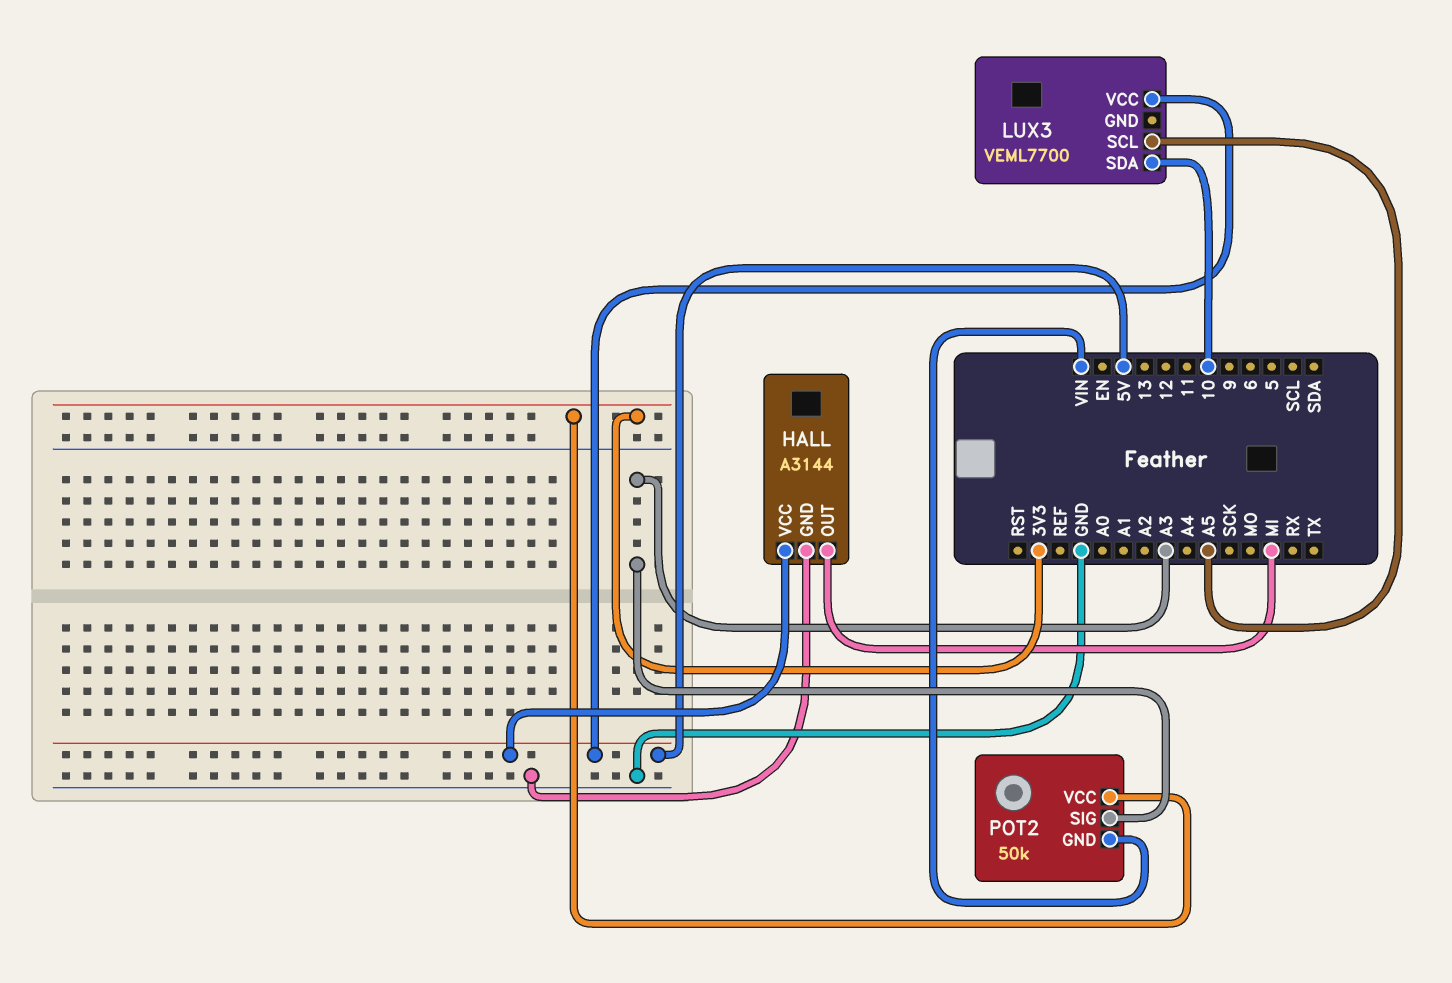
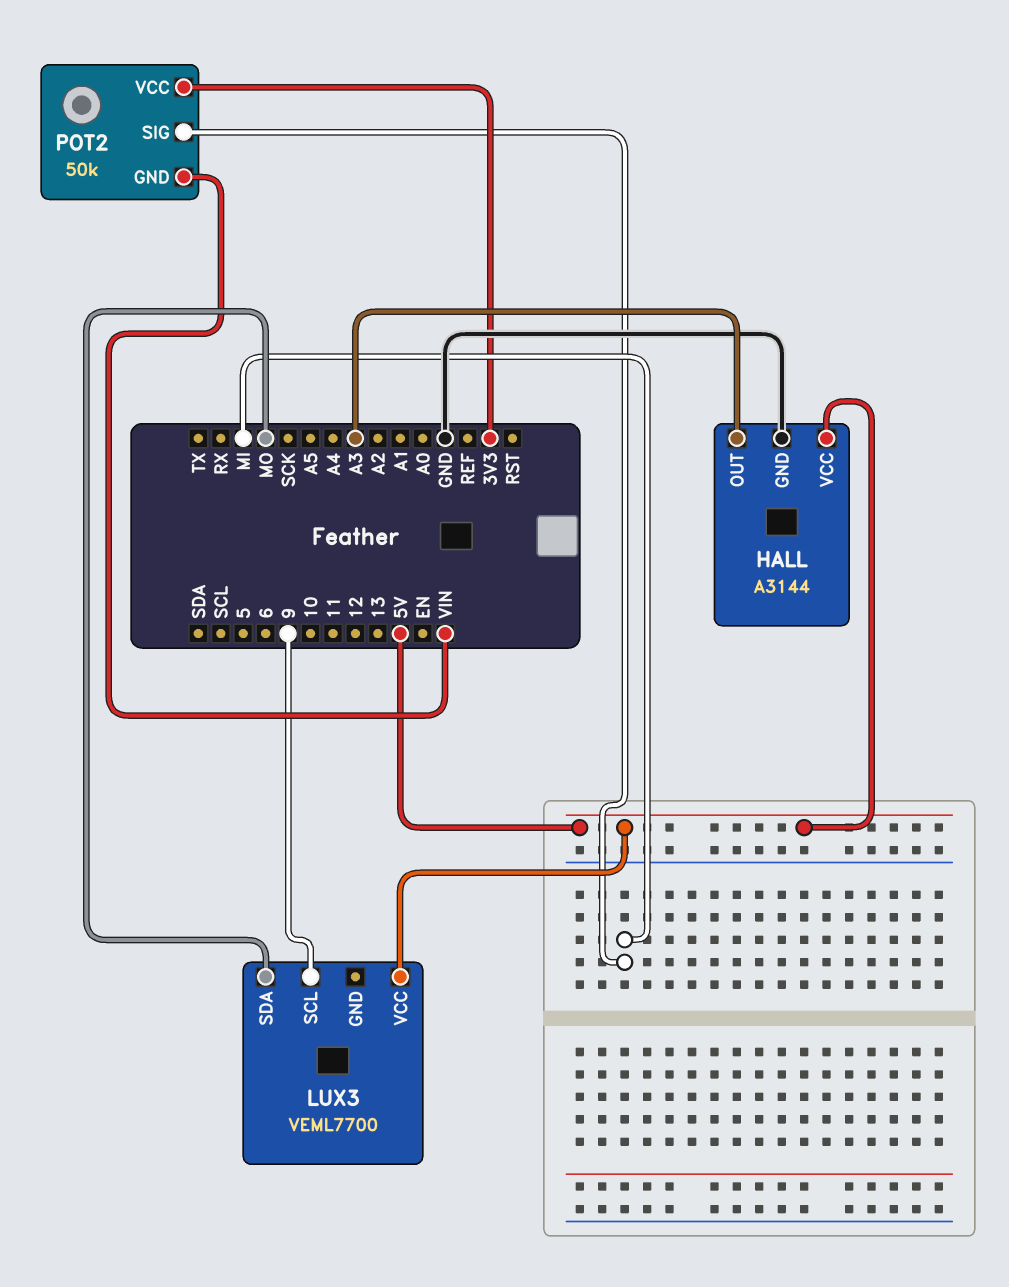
HALL pin OUT: MI -> A3
LUX3 pin SCL: A5 -> 9
LUX3 pin SDA: 10 -> MO
POT2 pin SIG: A3 -> MI

